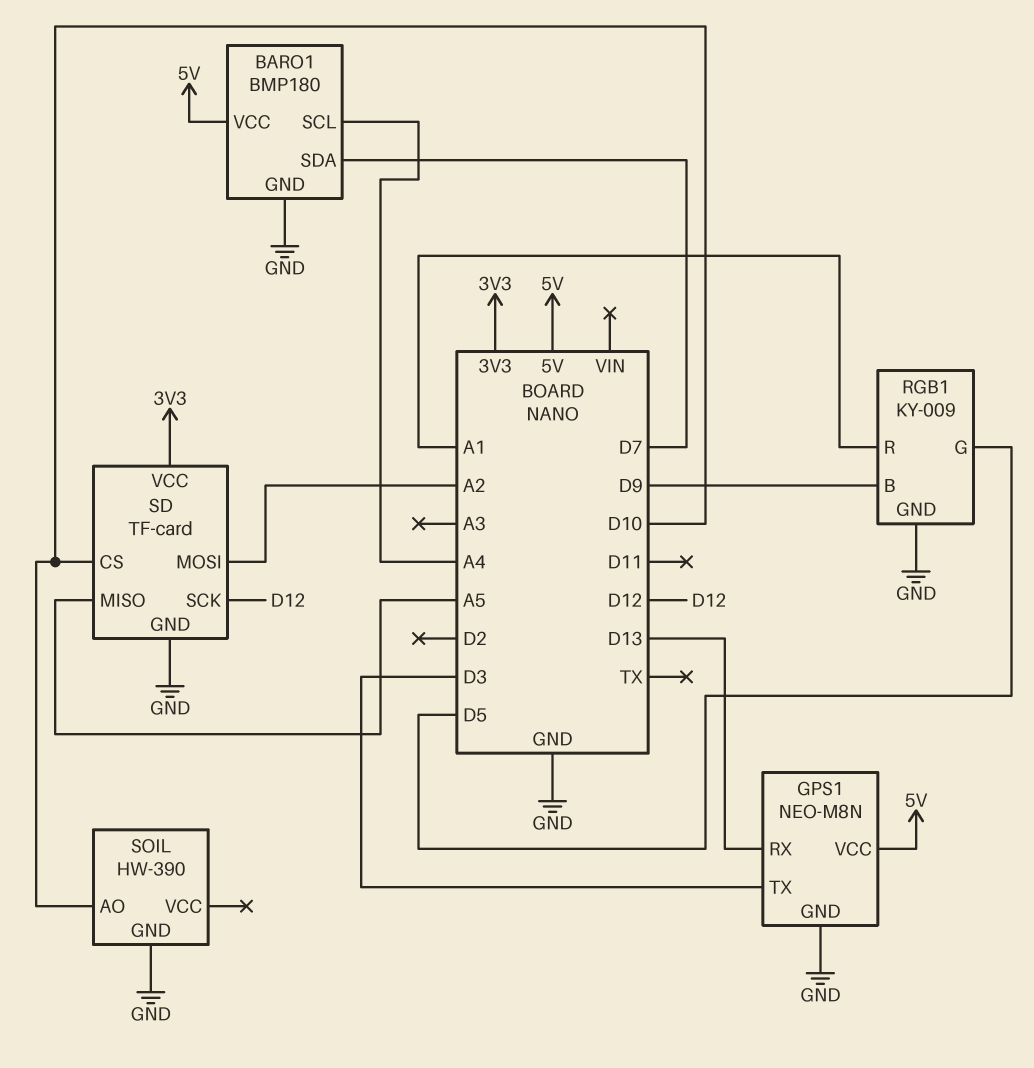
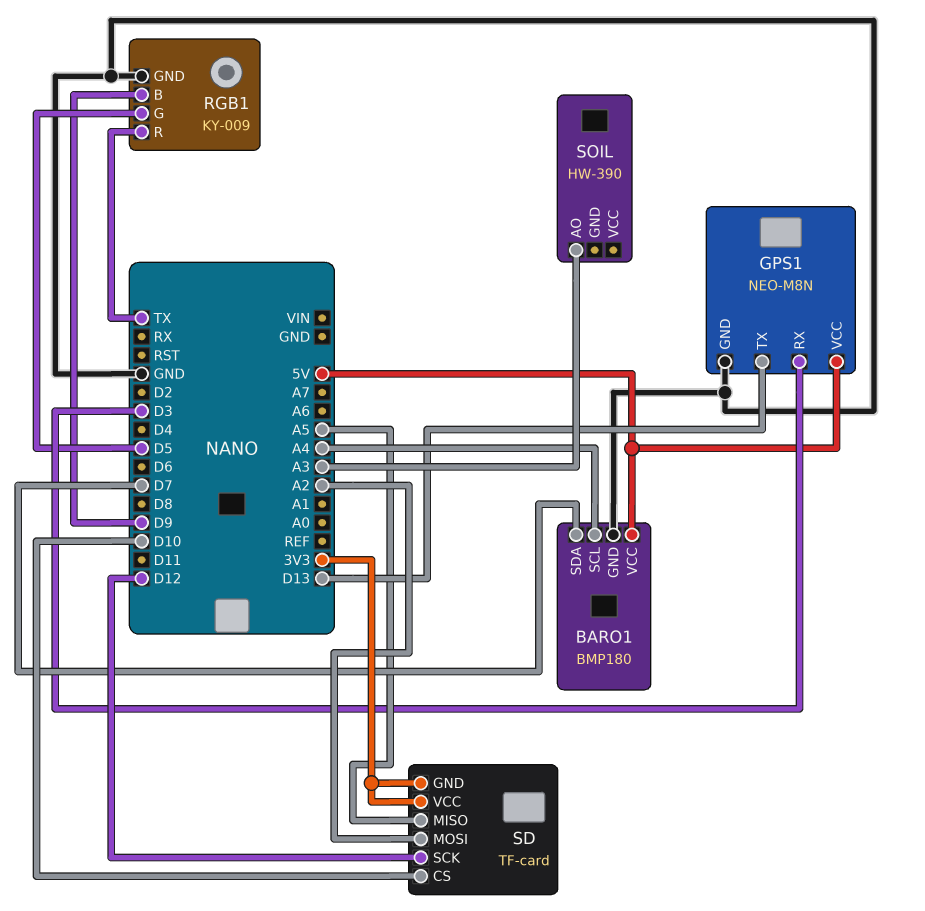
GPS1 pin RX: D13 -> D3
GPS1 pin TX: D3 -> D13
RGB1 pin R: A1 -> TX
SD pin GND: GND -> 3V3
SOIL pin AO: D10 -> A3
SOIL pin GND: GND -> none

